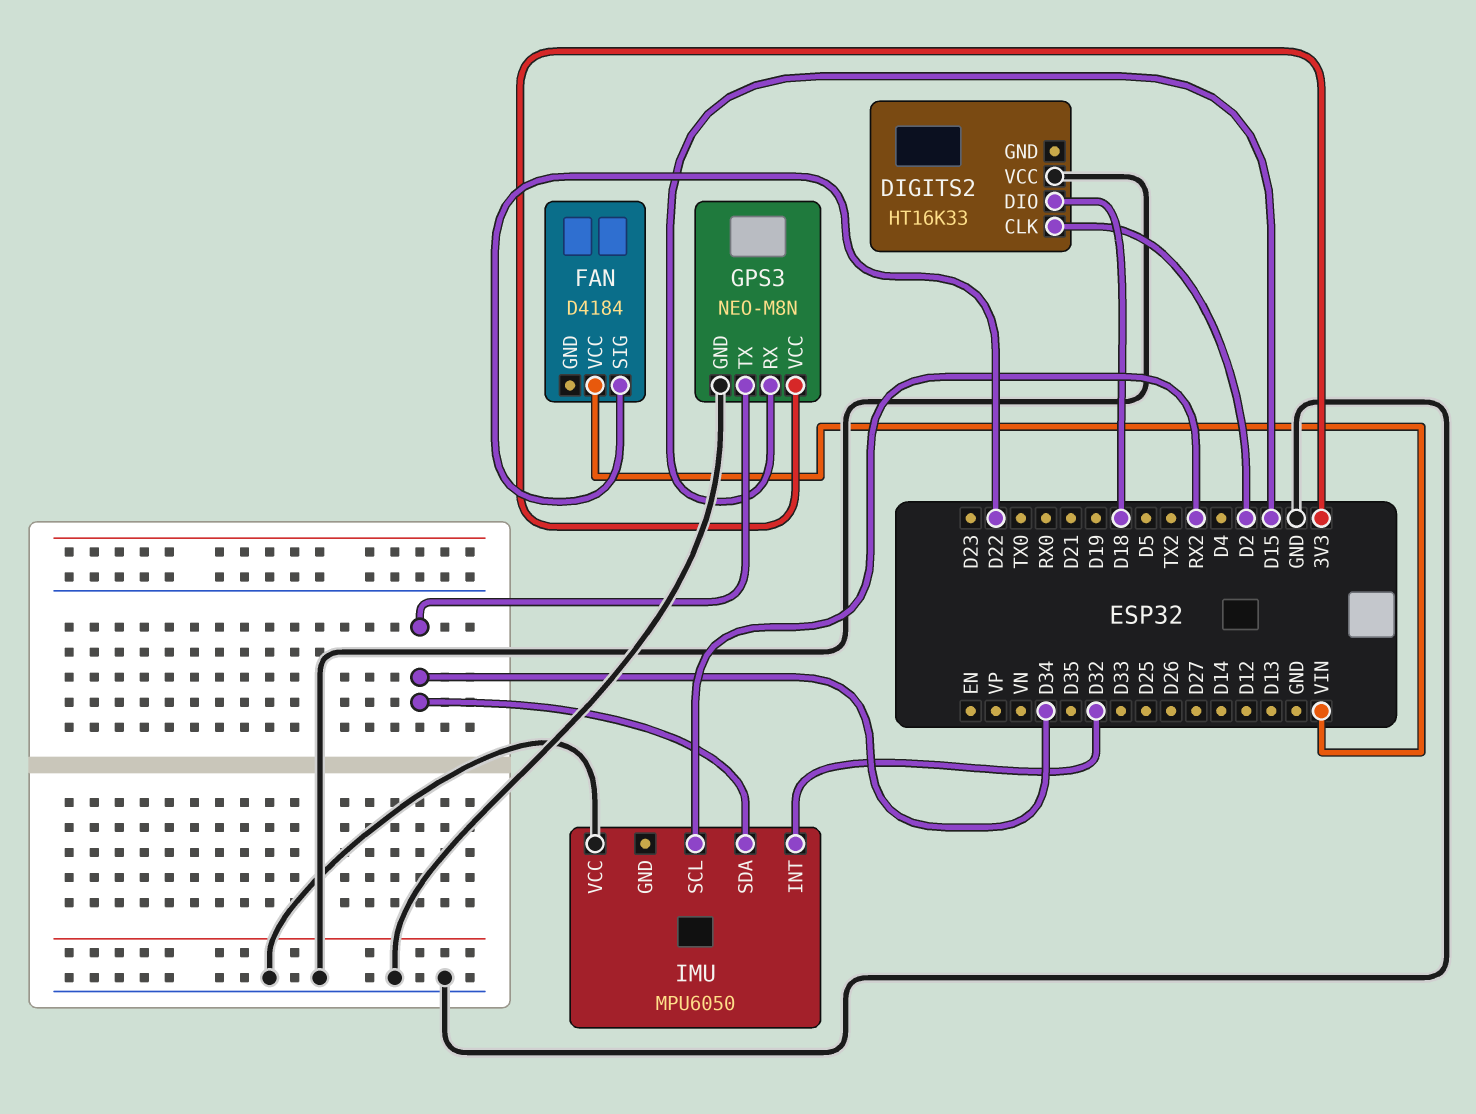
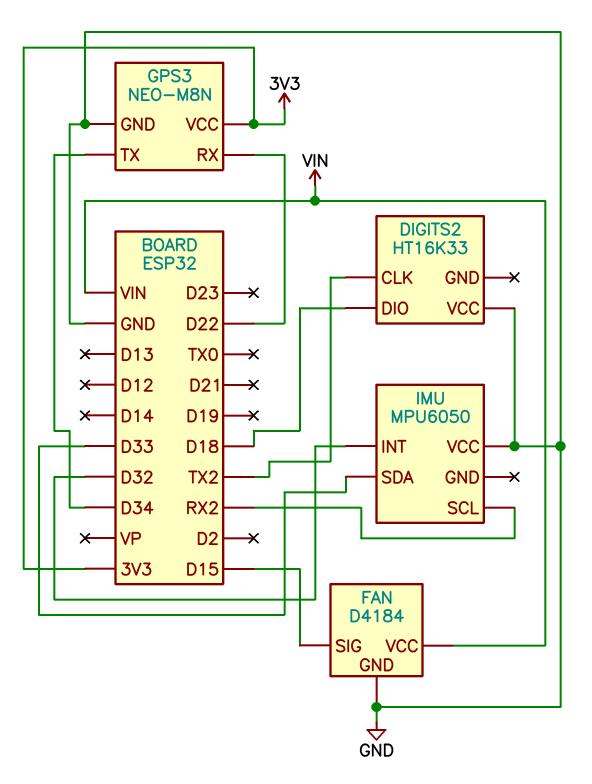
DIGITS2 pin CLK: D2 -> TX2
FAN pin GND: none -> GND
FAN pin SIG: D22 -> D15
GPS3 pin RX: D15 -> D22
IMU pin SDA: D34 -> D33

